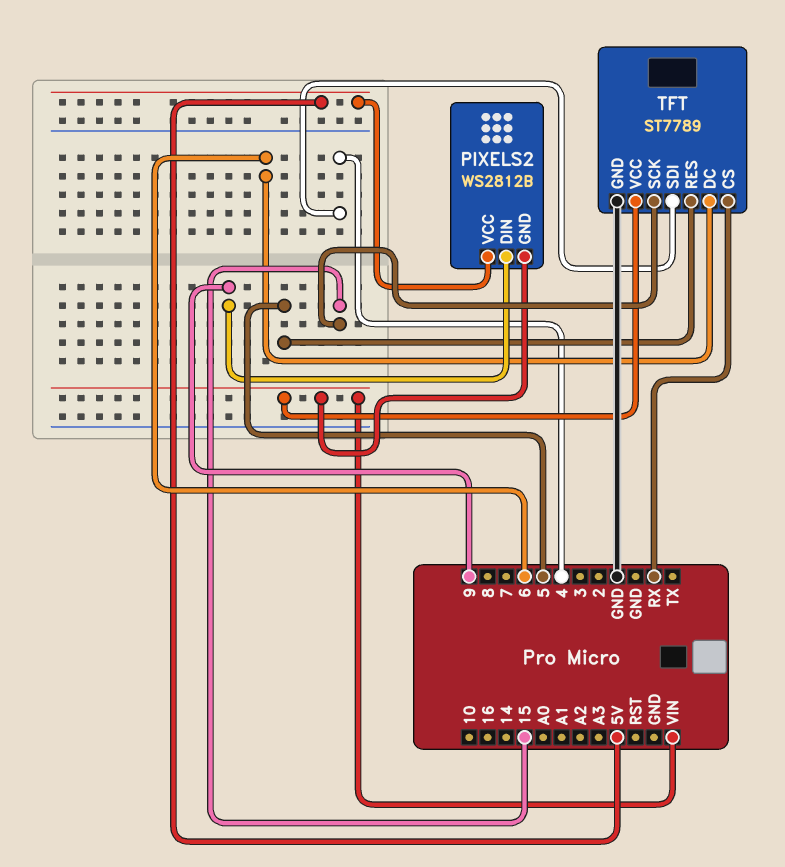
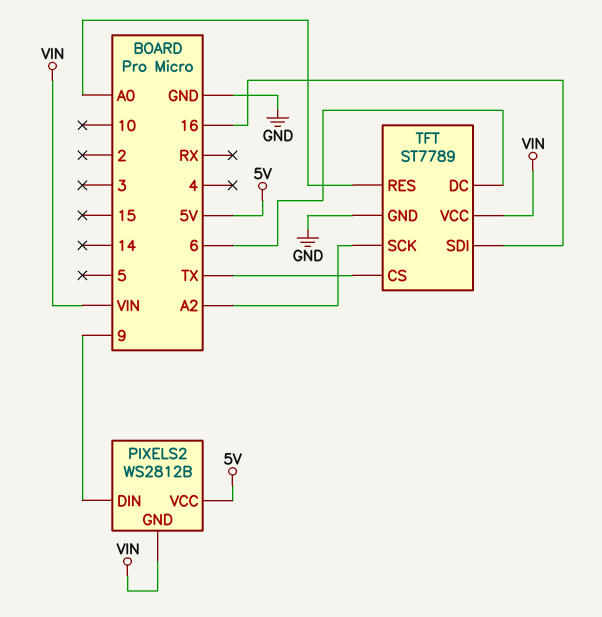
TFT pin CS: RX -> TX
TFT pin RES: 5 -> A0
TFT pin SCK: 15 -> A2
TFT pin SDI: 4 -> 16

